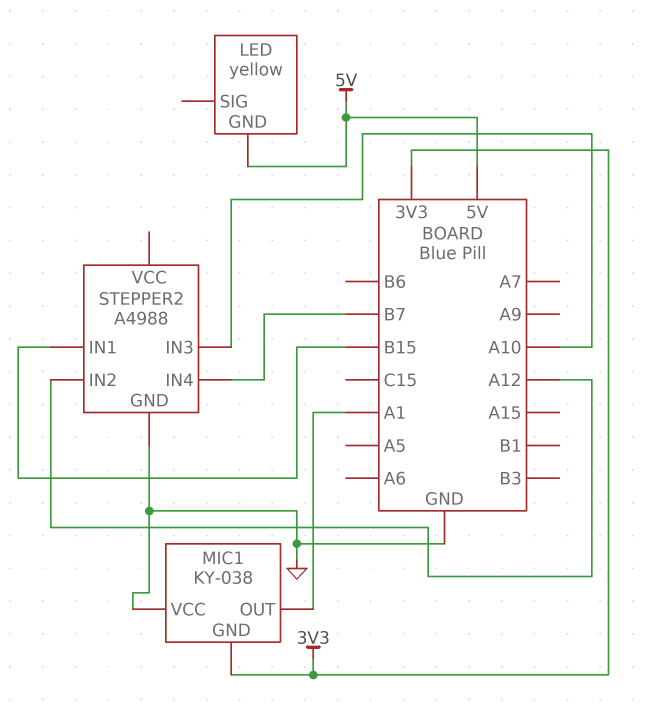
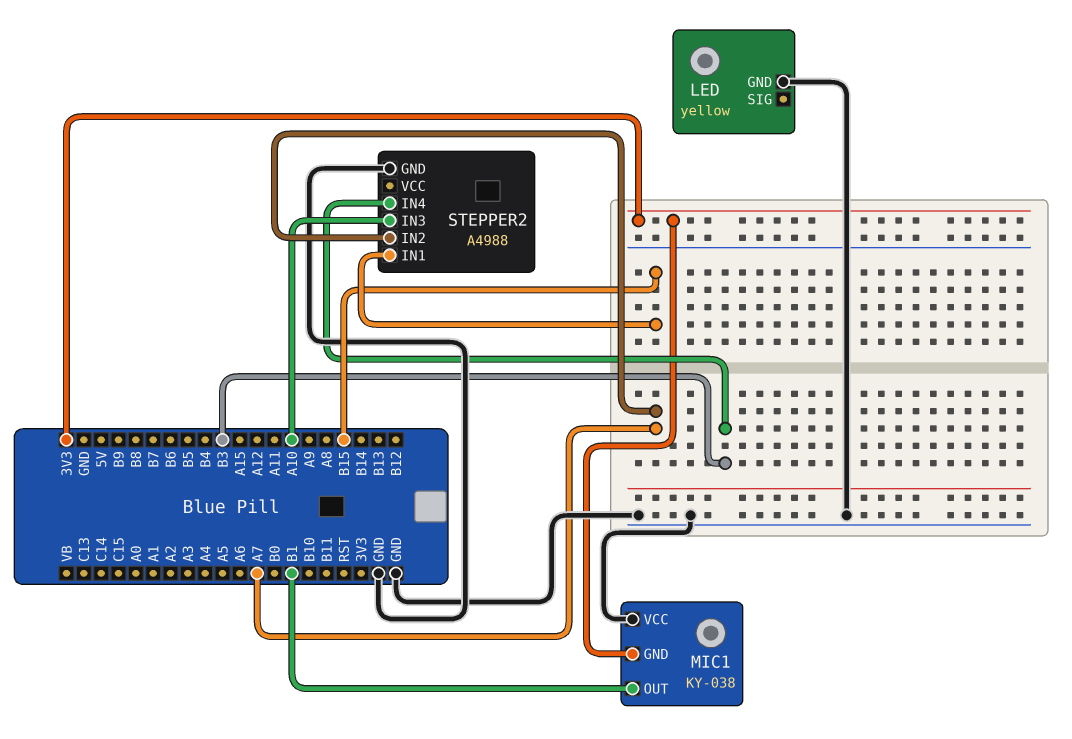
LED pin GND: 5V -> GND
MIC1 pin OUT: A1 -> B1
STEPPER2 pin IN2: A12 -> A7
STEPPER2 pin IN4: B7 -> B3

